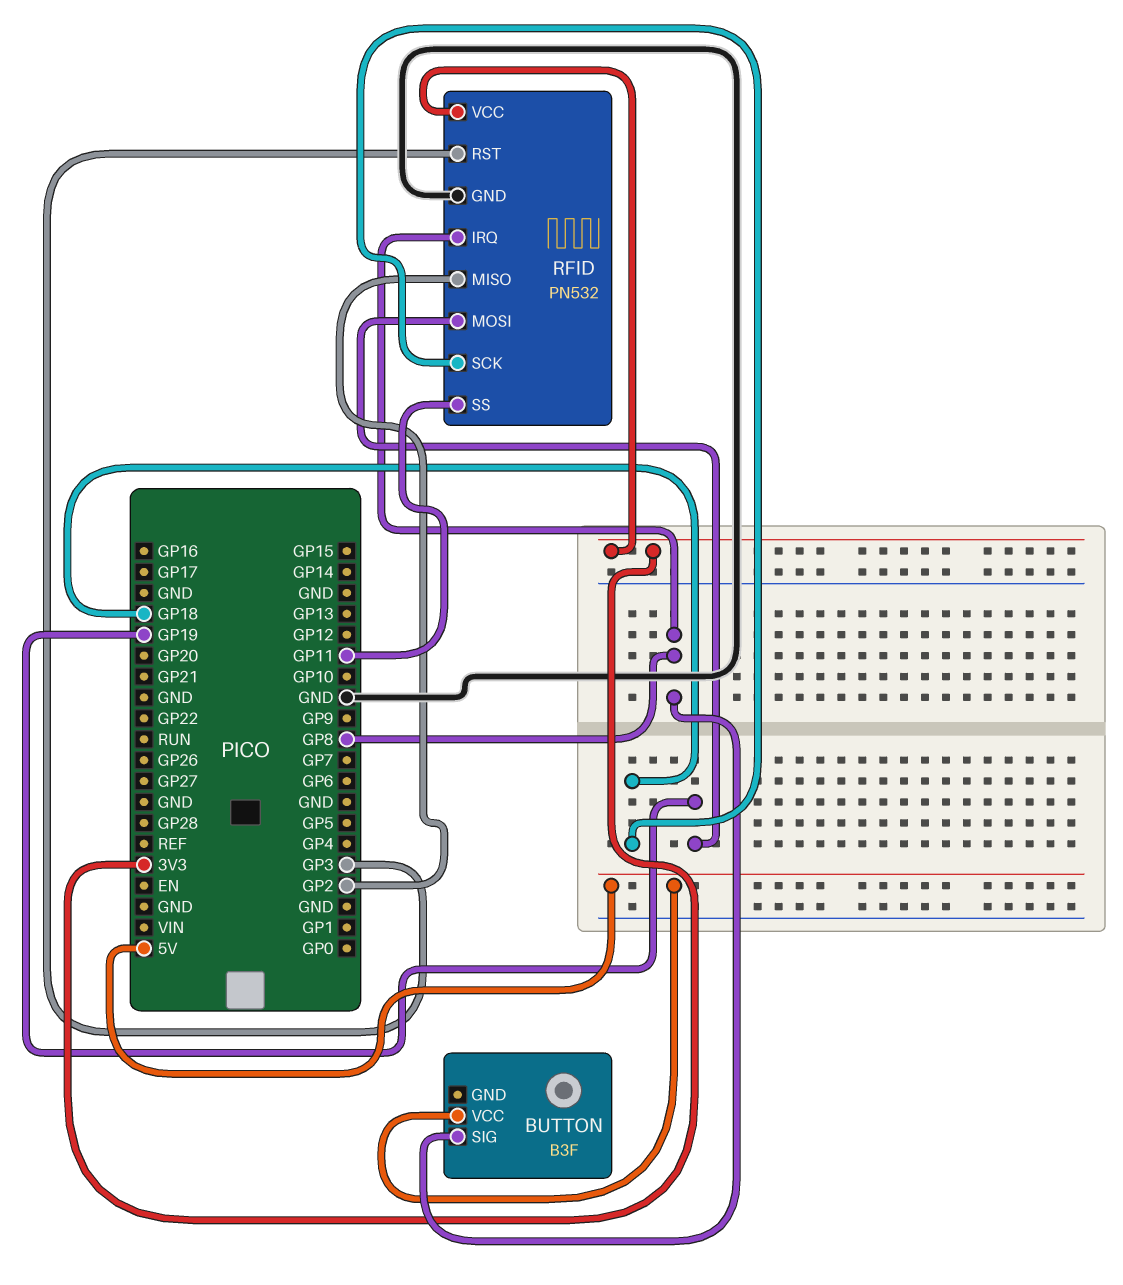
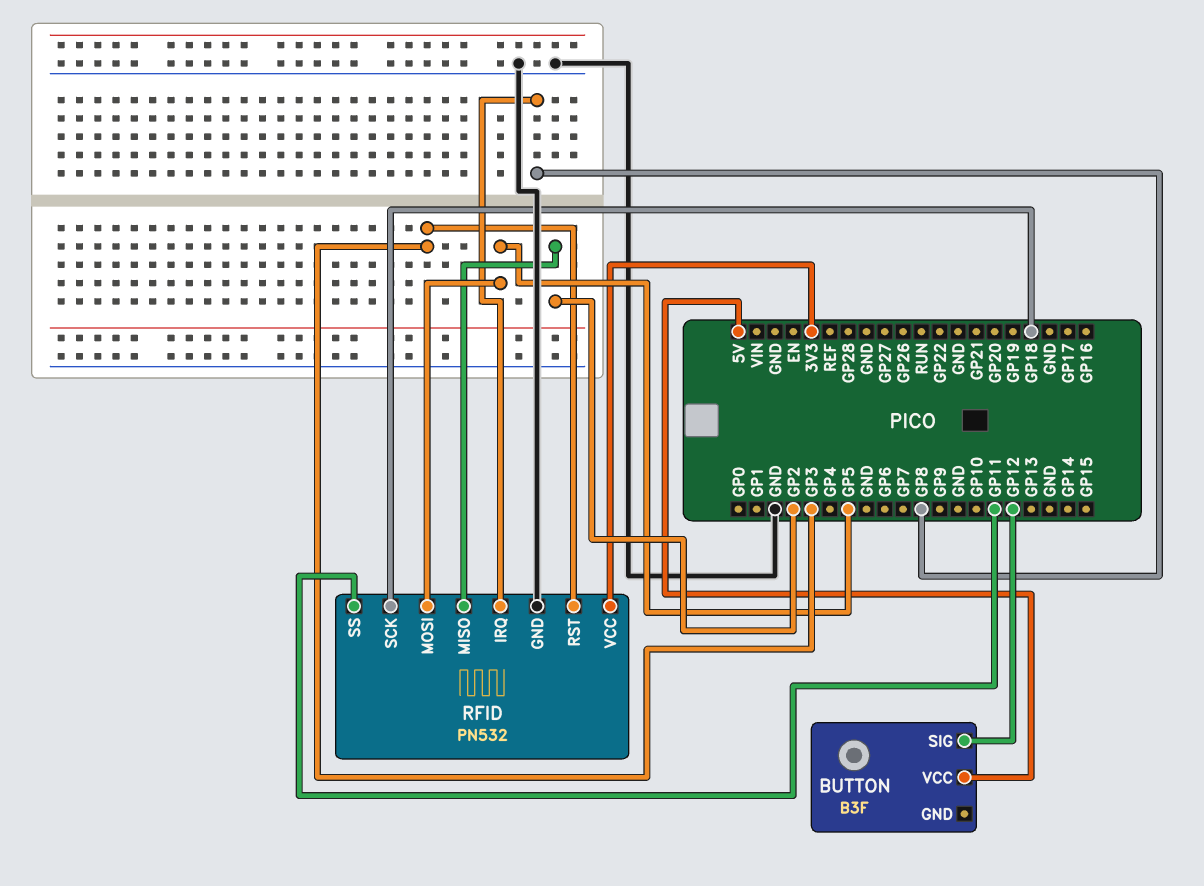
BUTTON pin SIG: GP8 -> GP12
RFID pin MOSI: GP19 -> GP5

